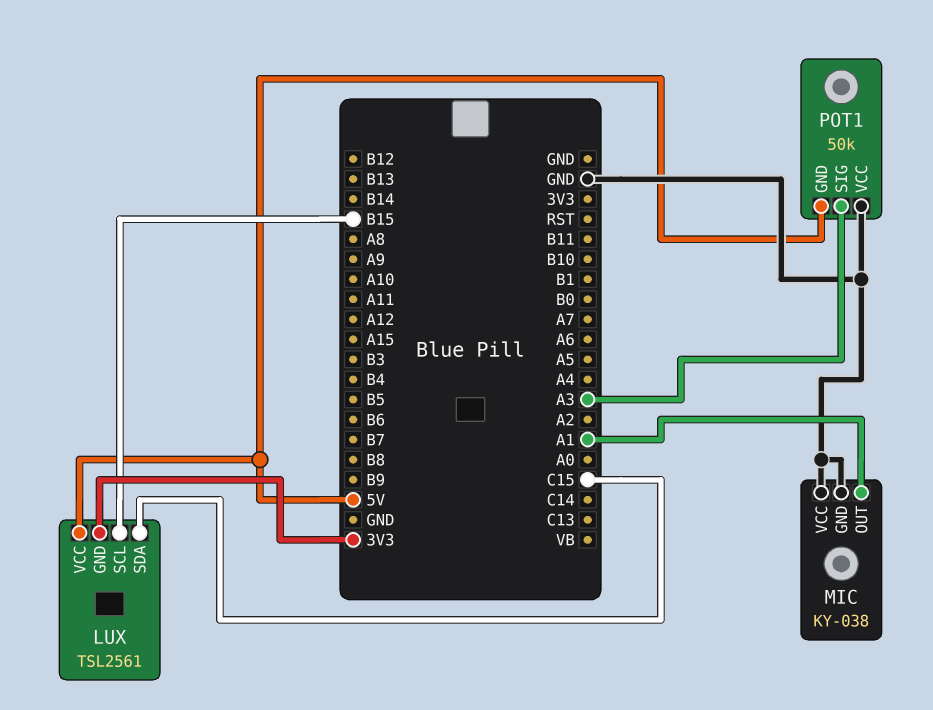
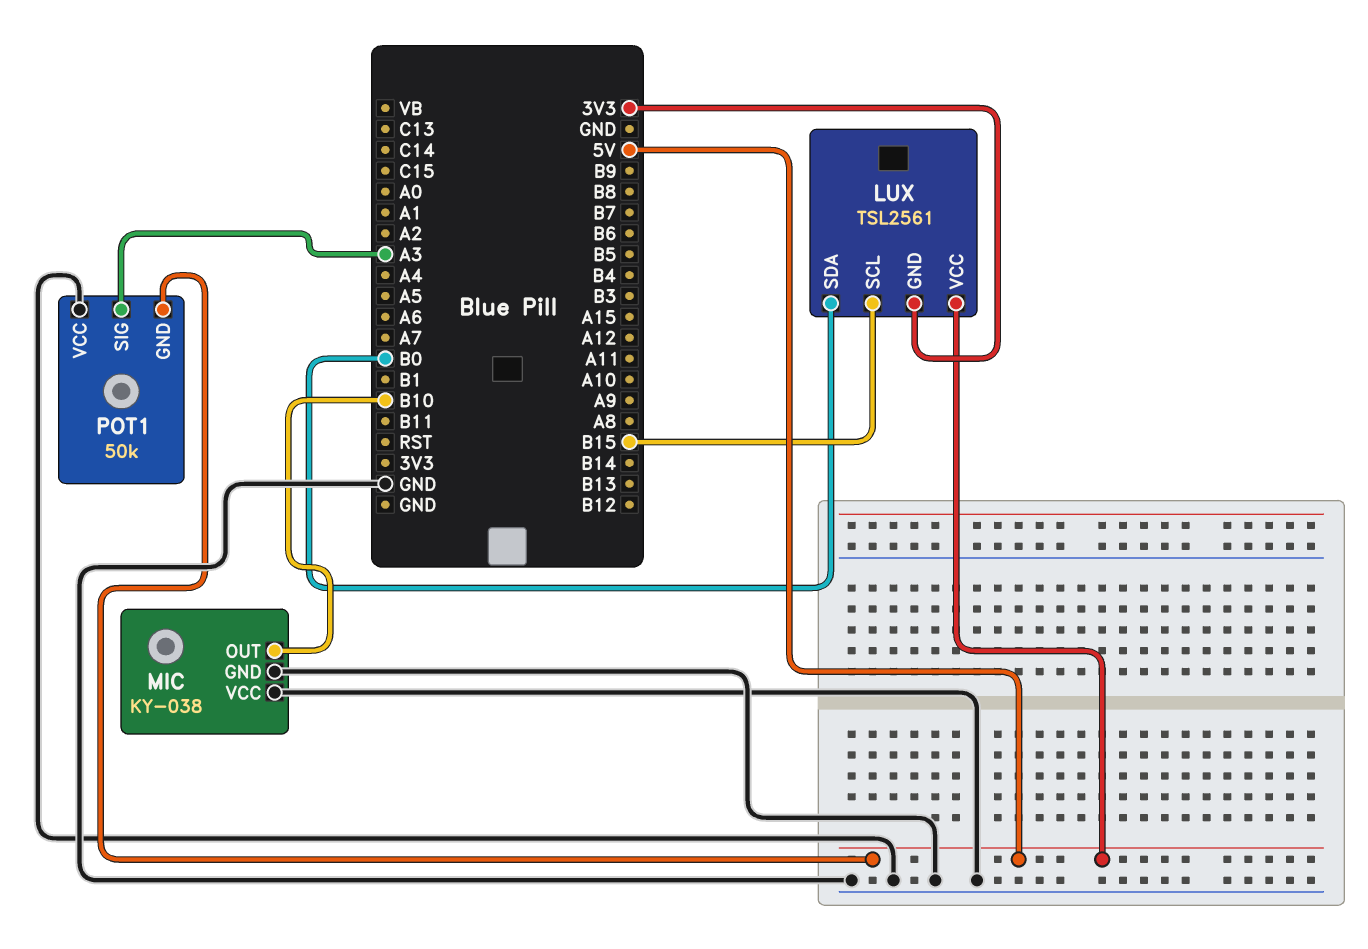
LUX pin SDA: C15 -> B0
MIC pin OUT: A1 -> B10

